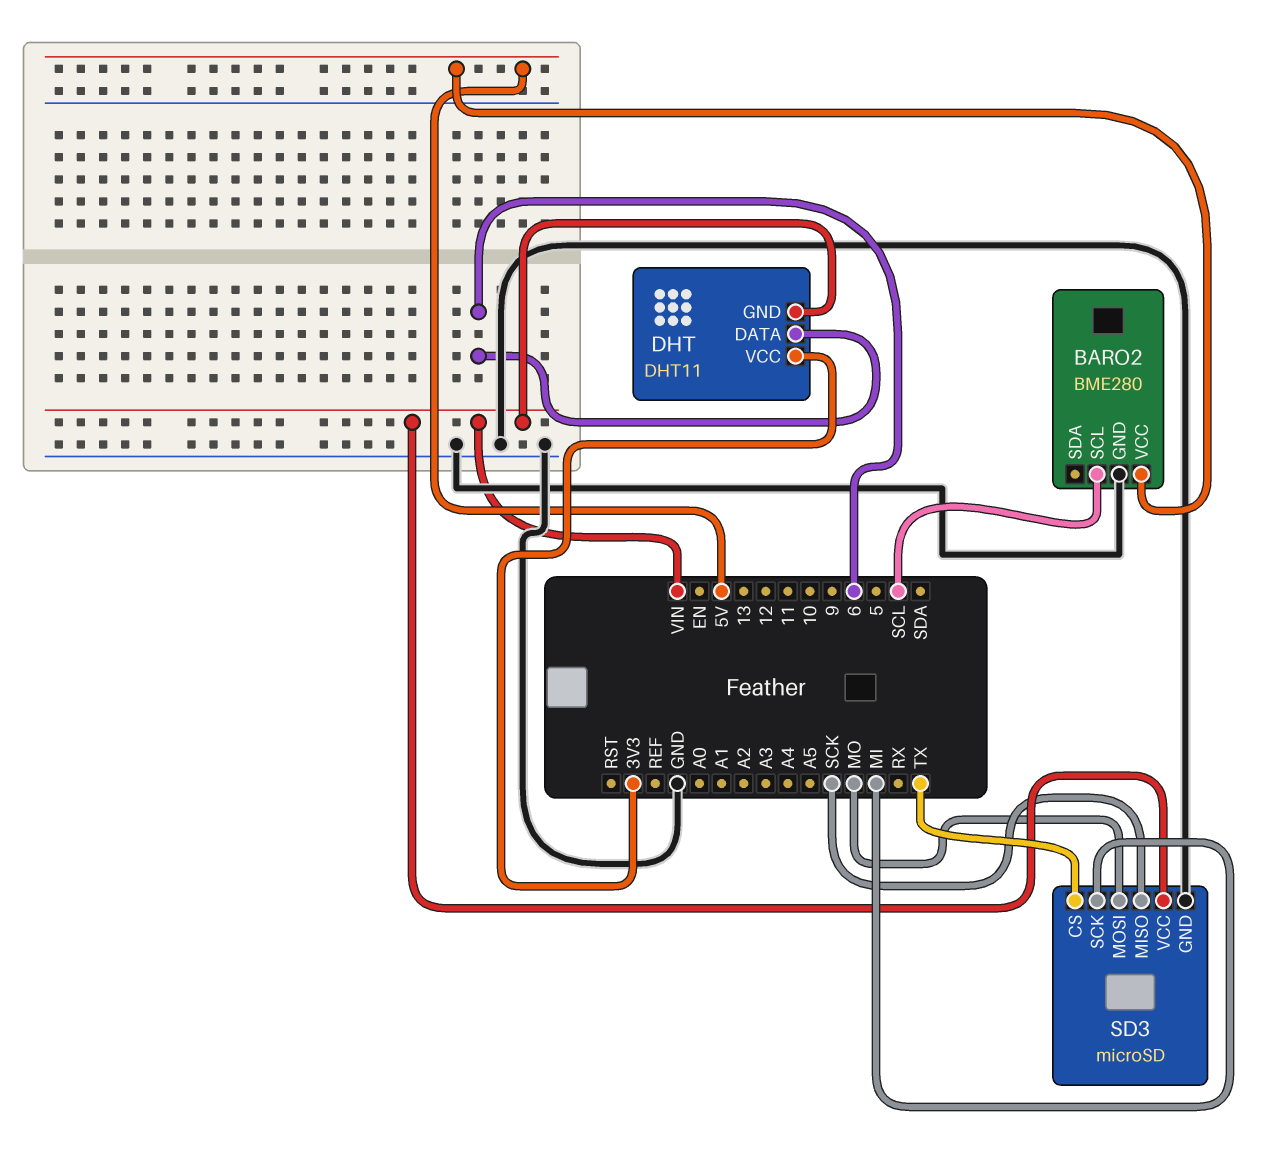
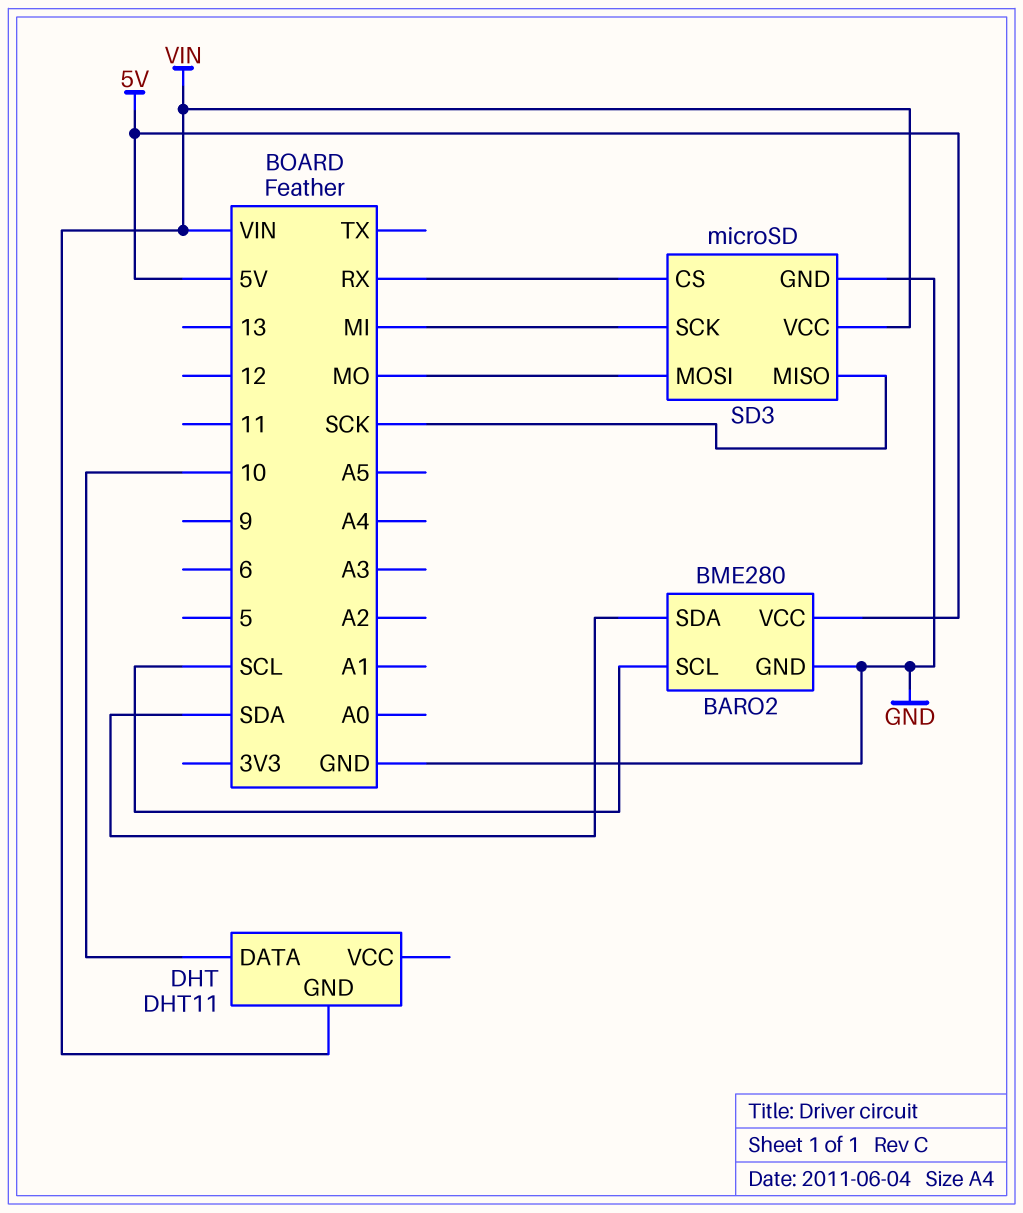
BARO2 pin SDA: none -> SDA
DHT pin DATA: 6 -> 10
DHT pin VCC: 3V3 -> none
SD3 pin CS: TX -> RX

